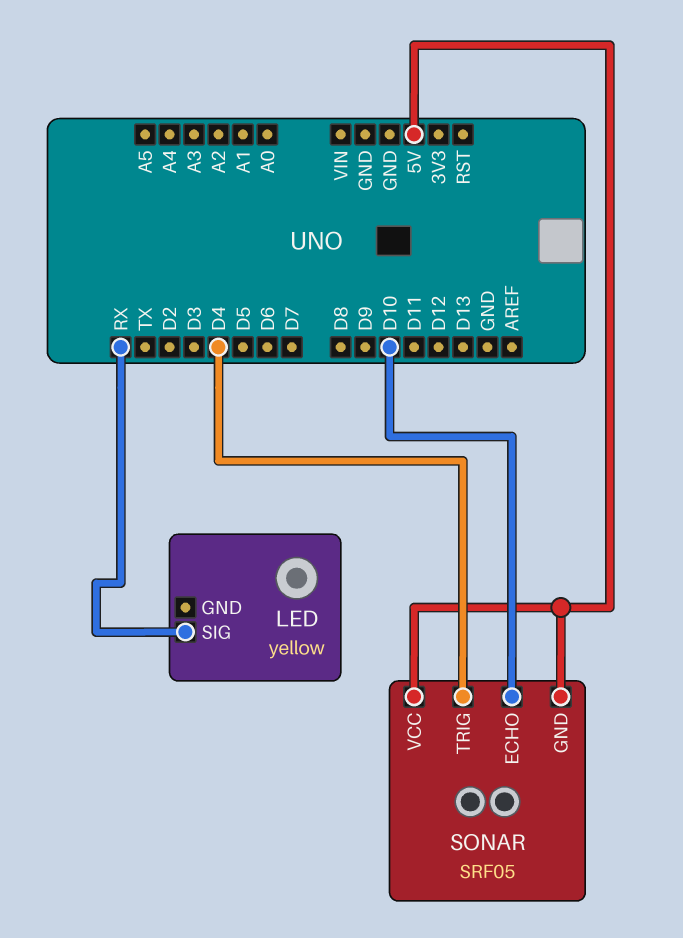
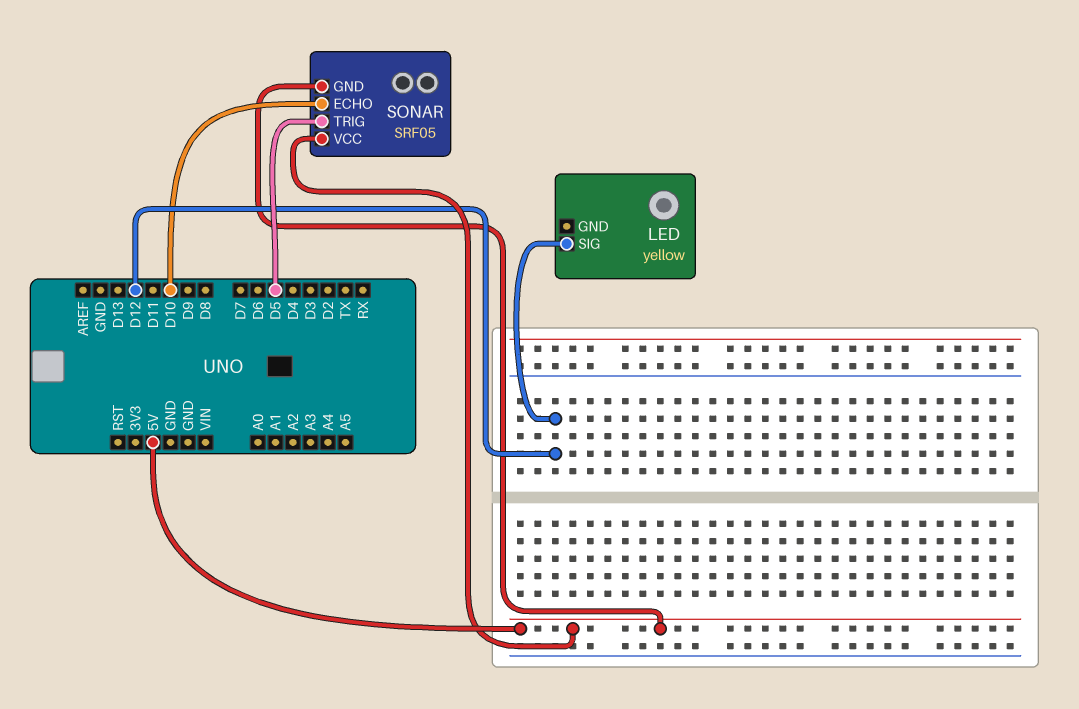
LED pin SIG: RX -> D12
SONAR pin TRIG: D4 -> D5

